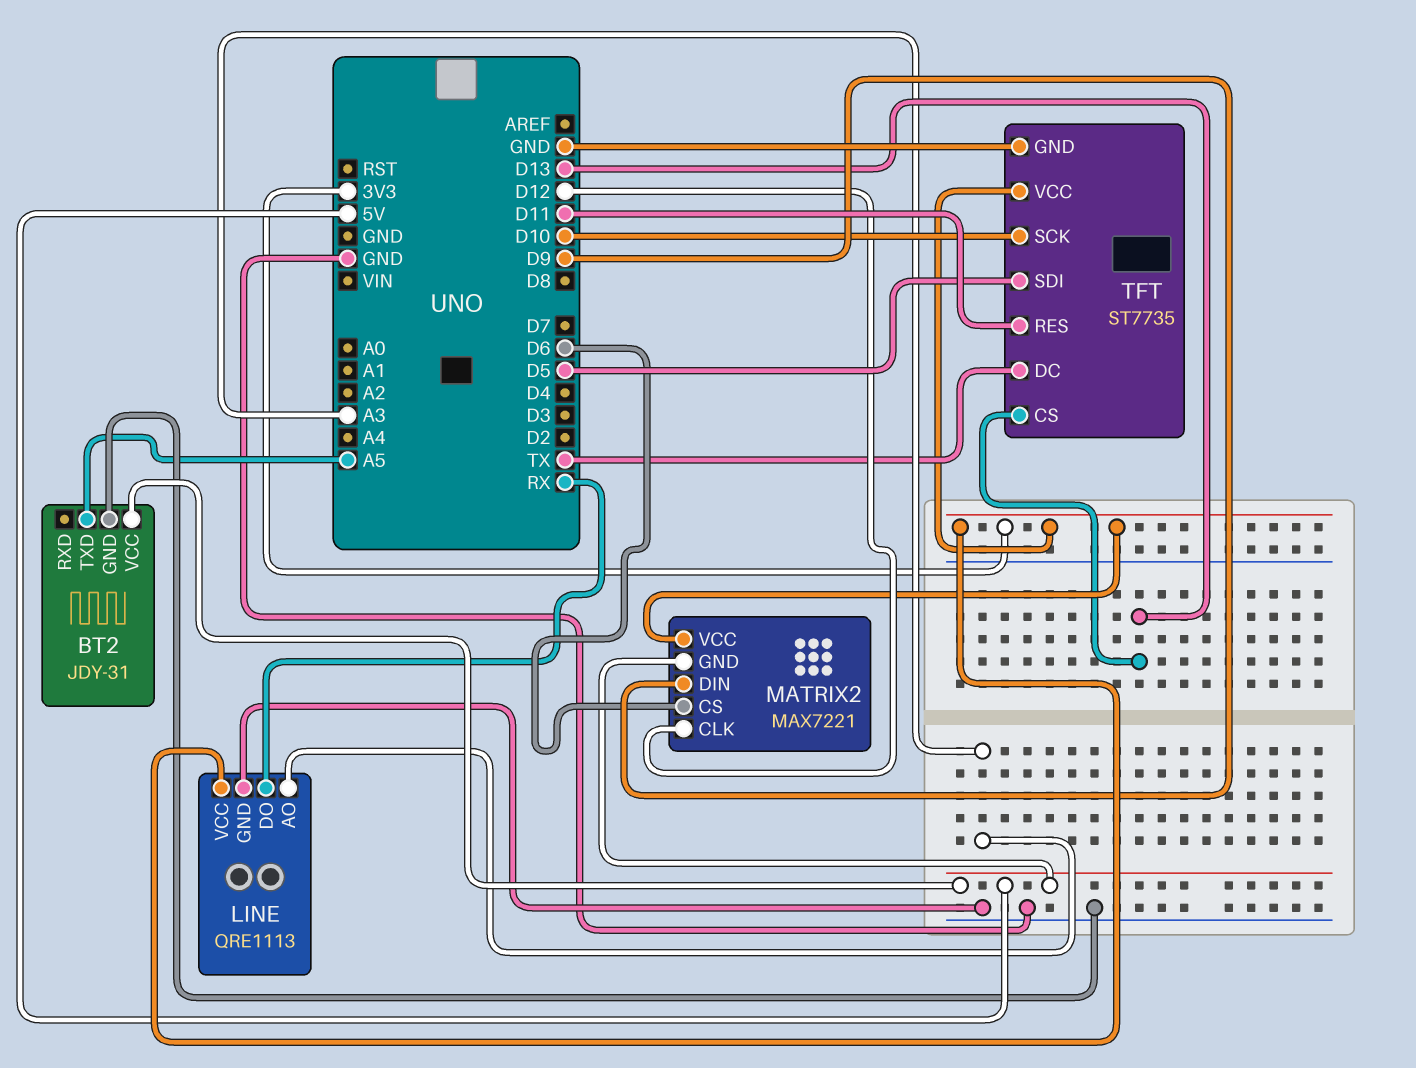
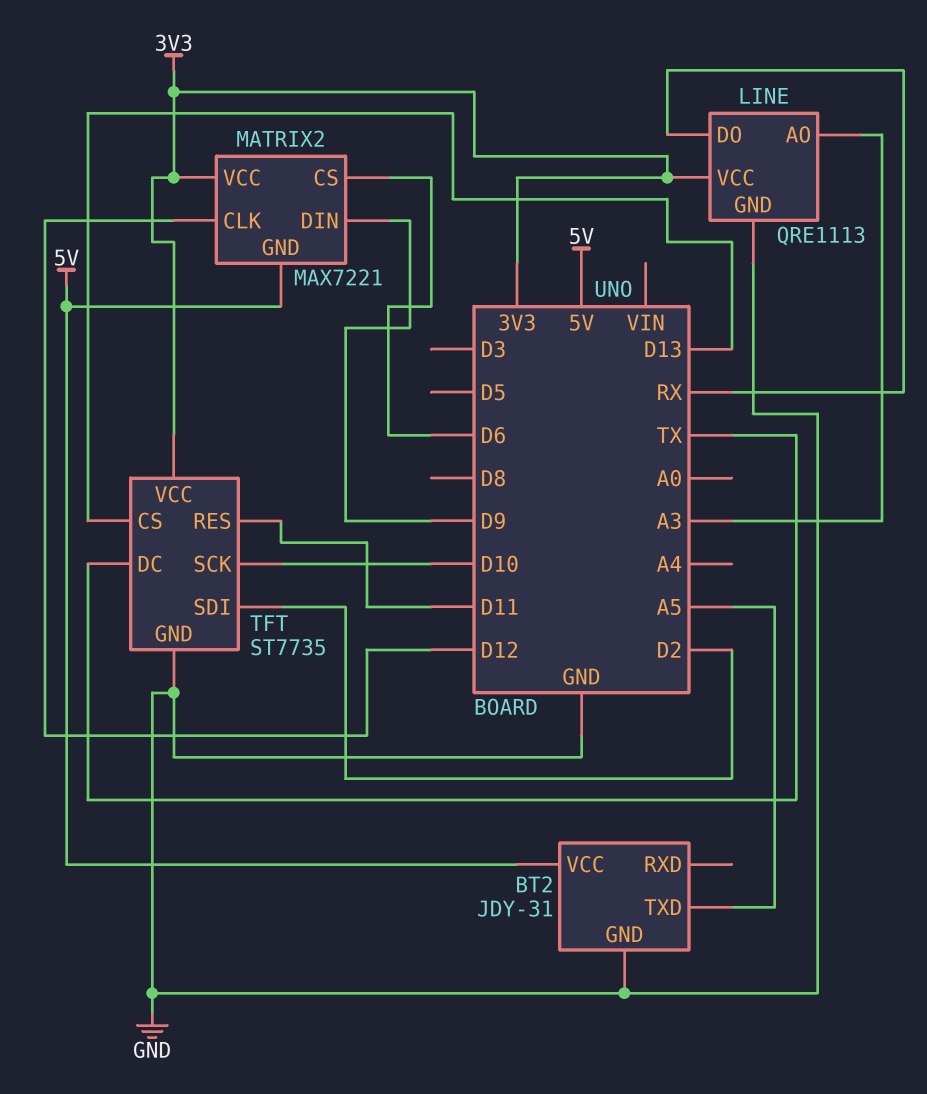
TFT pin SDI: D5 -> D2

